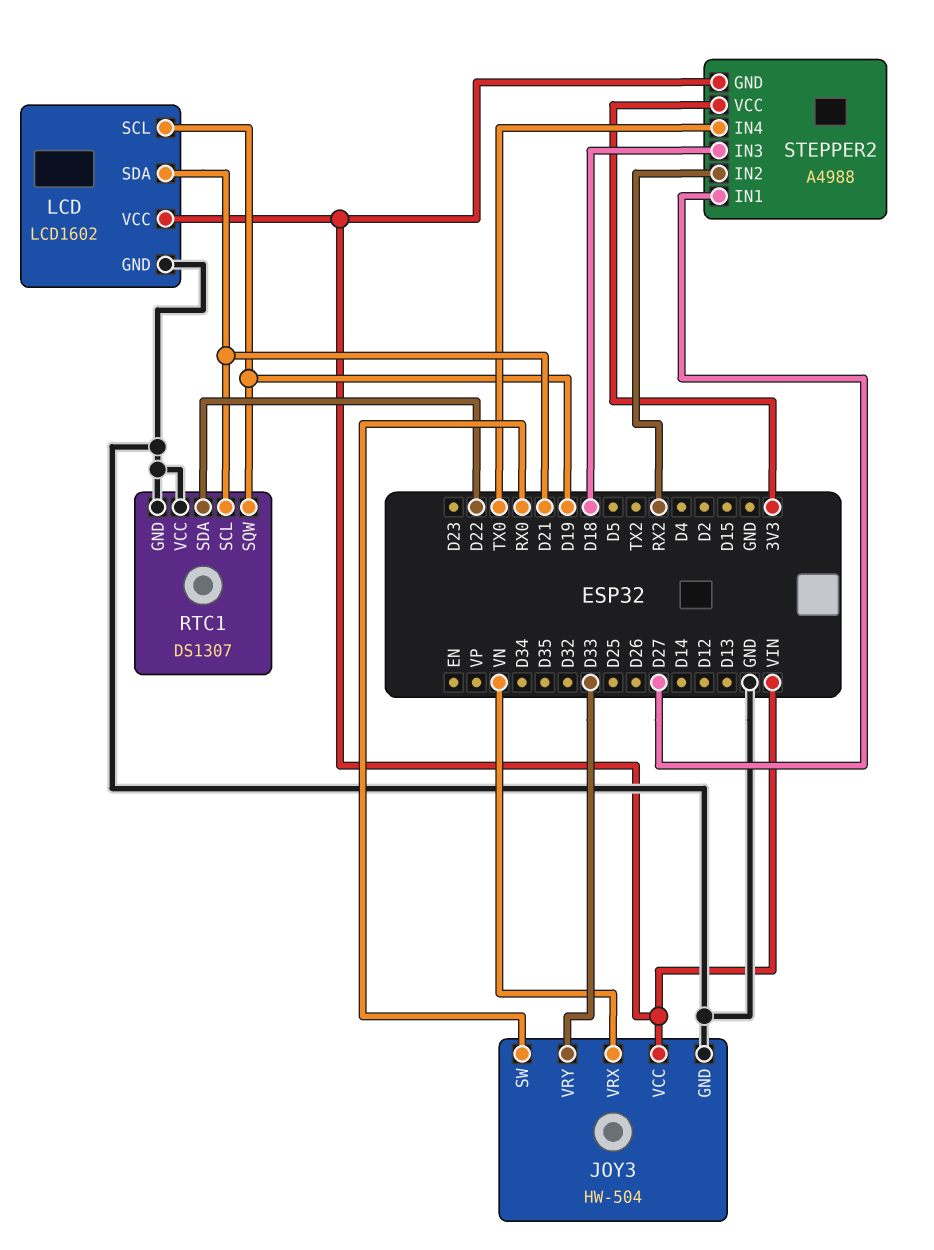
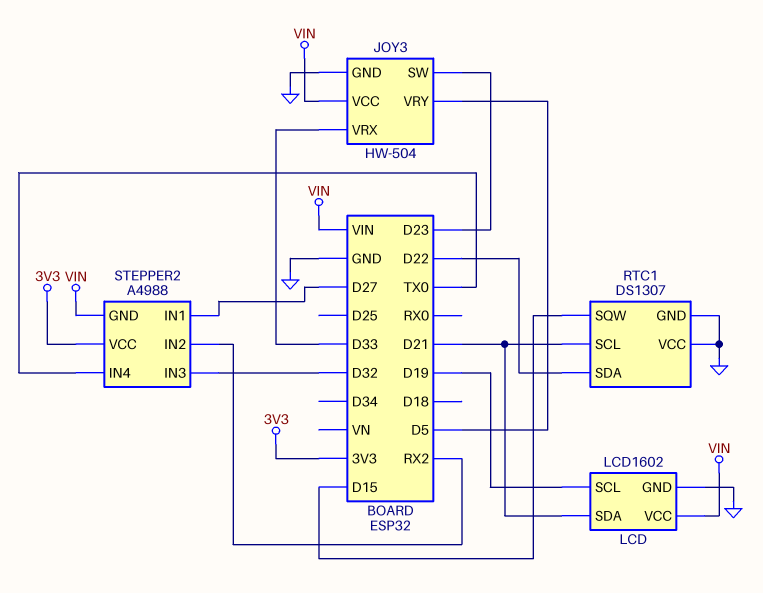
JOY3 pin SW: RX0 -> D23
JOY3 pin VRX: VN -> D33
JOY3 pin VRY: D33 -> D5
RTC1 pin SQW: D19 -> D15
STEPPER2 pin IN3: D18 -> D32

